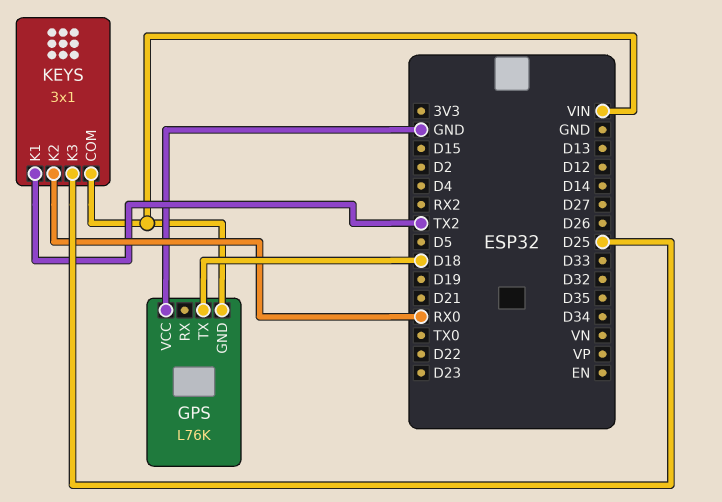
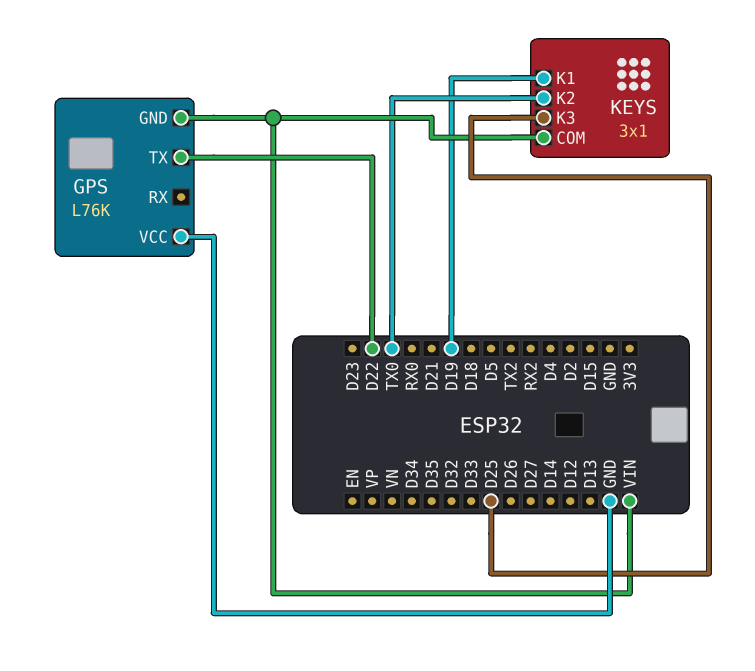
GPS pin TX: D18 -> D22
KEYS pin K1: TX2 -> D19
KEYS pin K2: RX0 -> TX0

